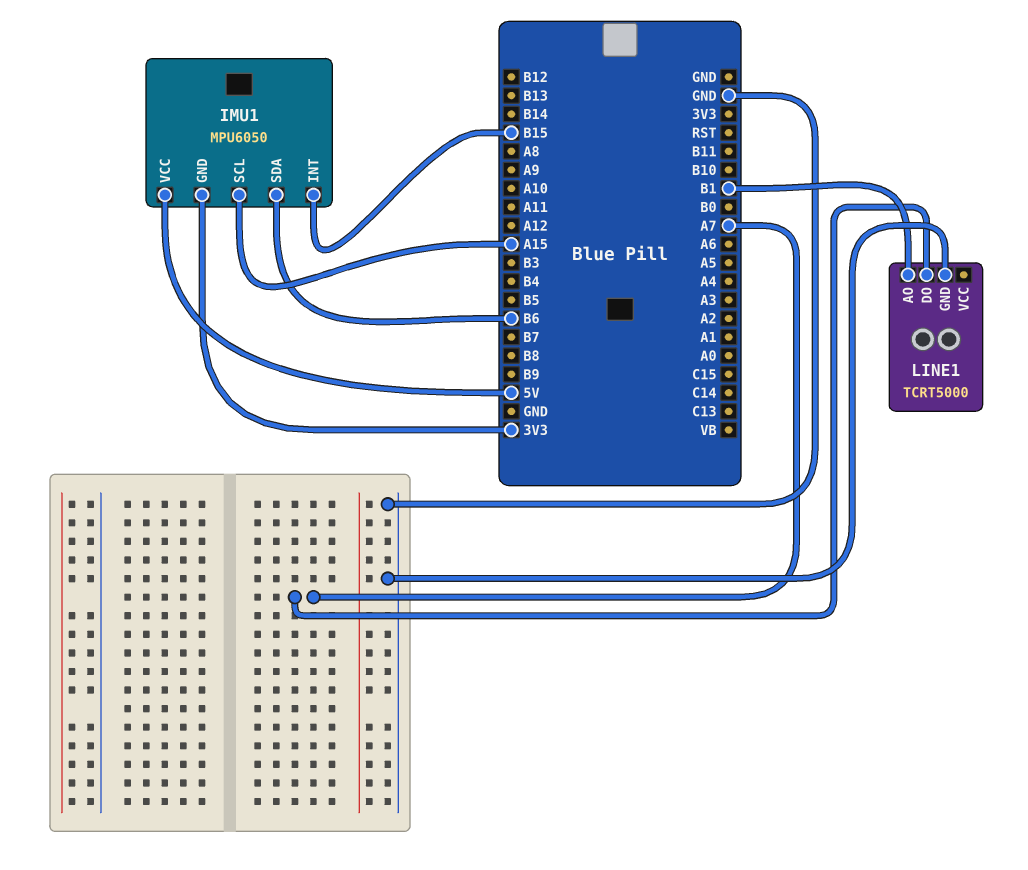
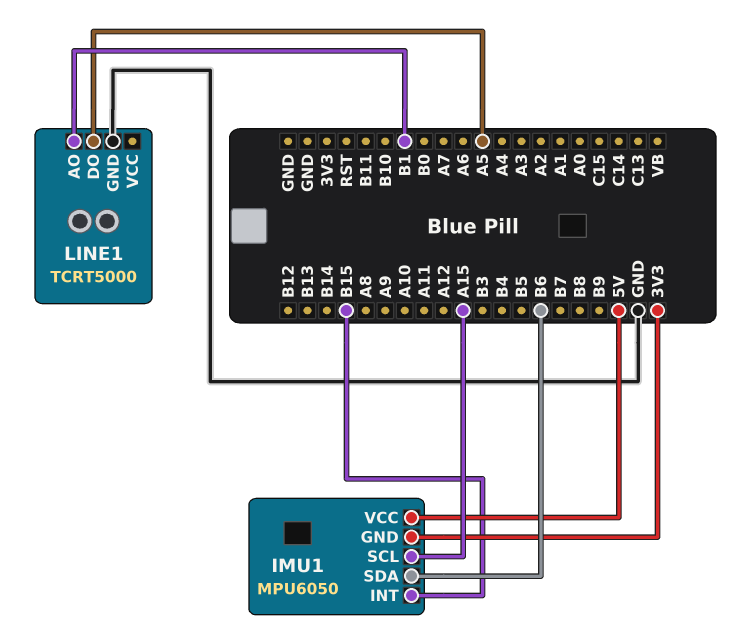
LINE1 pin DO: A7 -> A5

